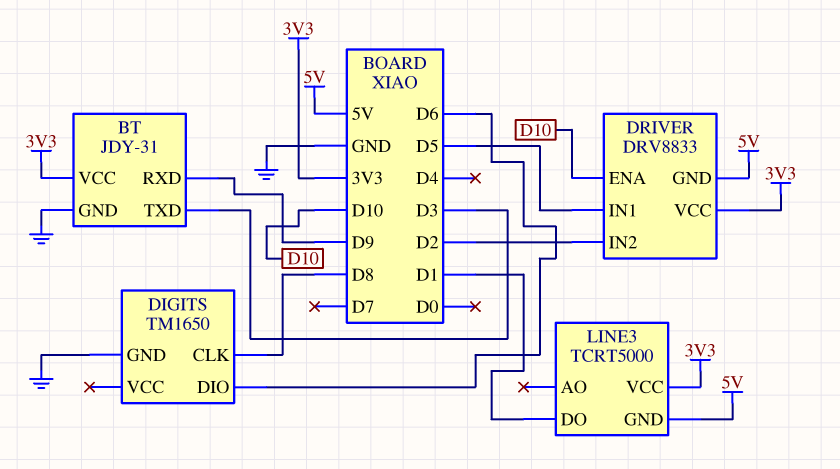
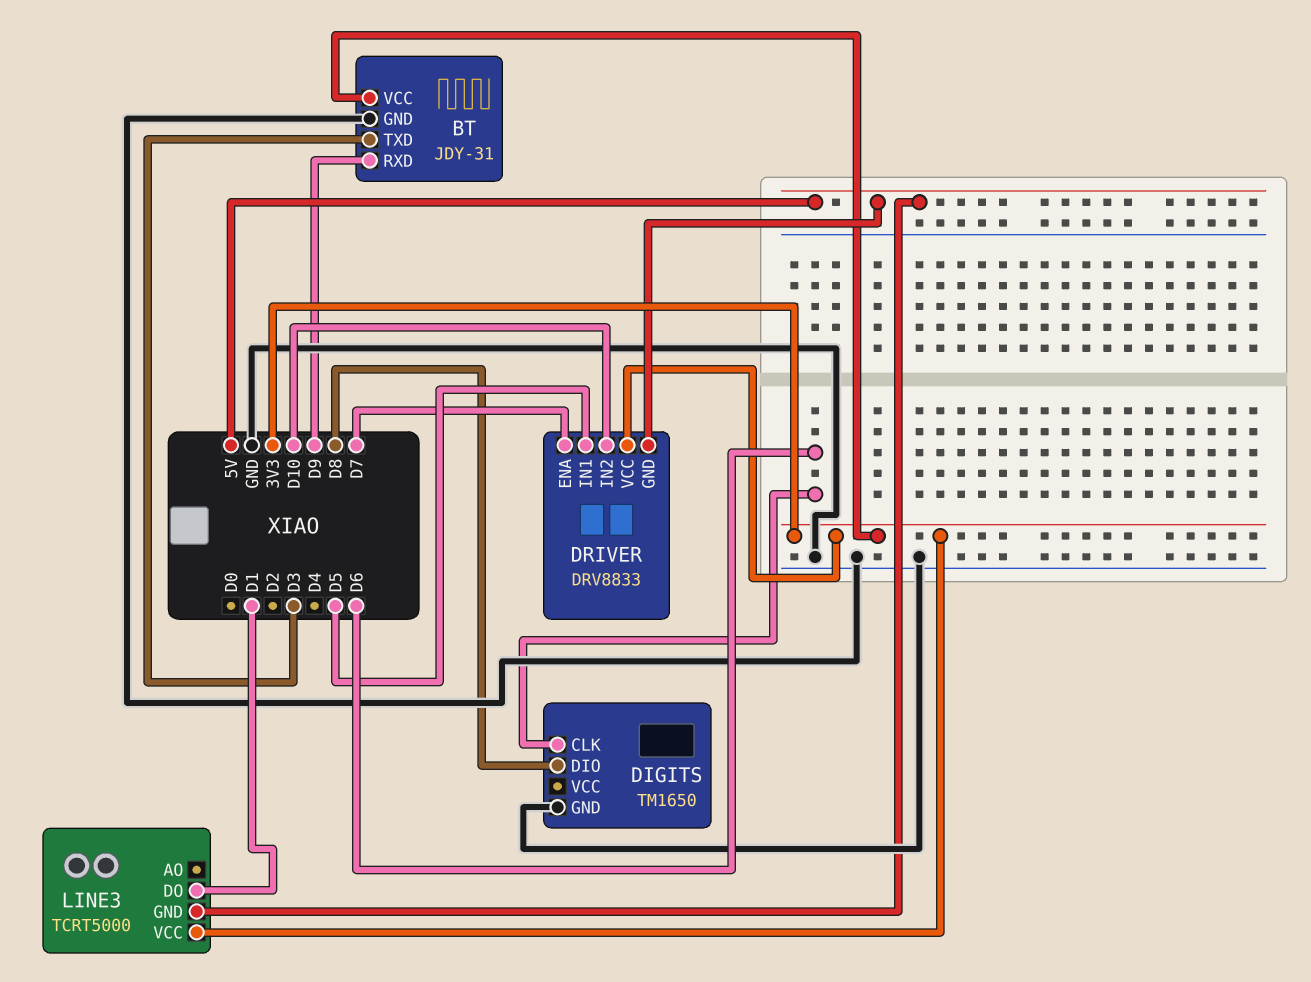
DIGITS pin CLK: D8 -> D6
DIGITS pin DIO: D6 -> D8
DRIVER pin ENA: D10 -> D7
DRIVER pin IN2: D2 -> D10

